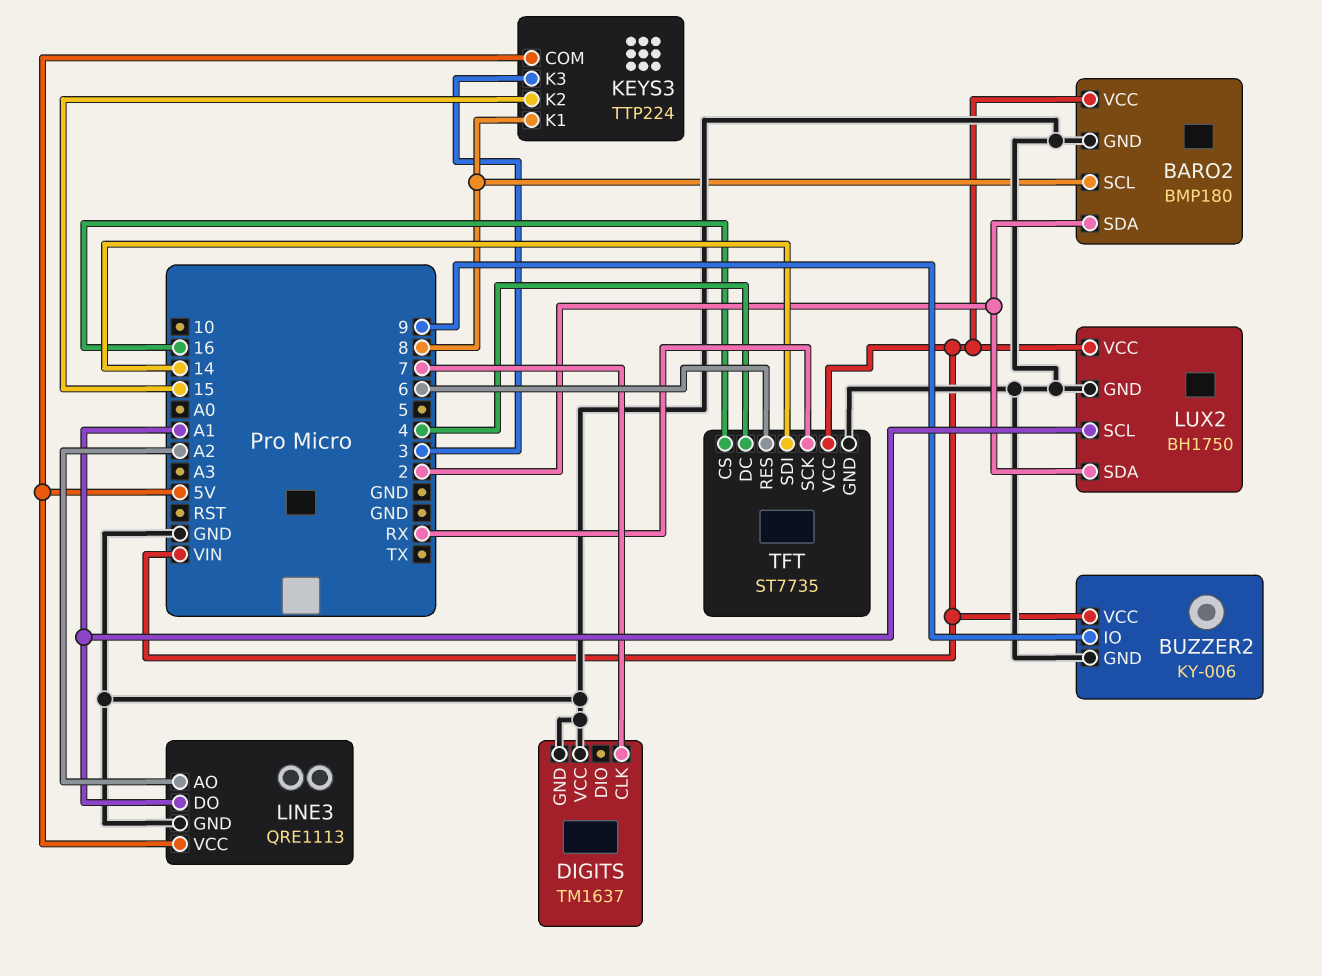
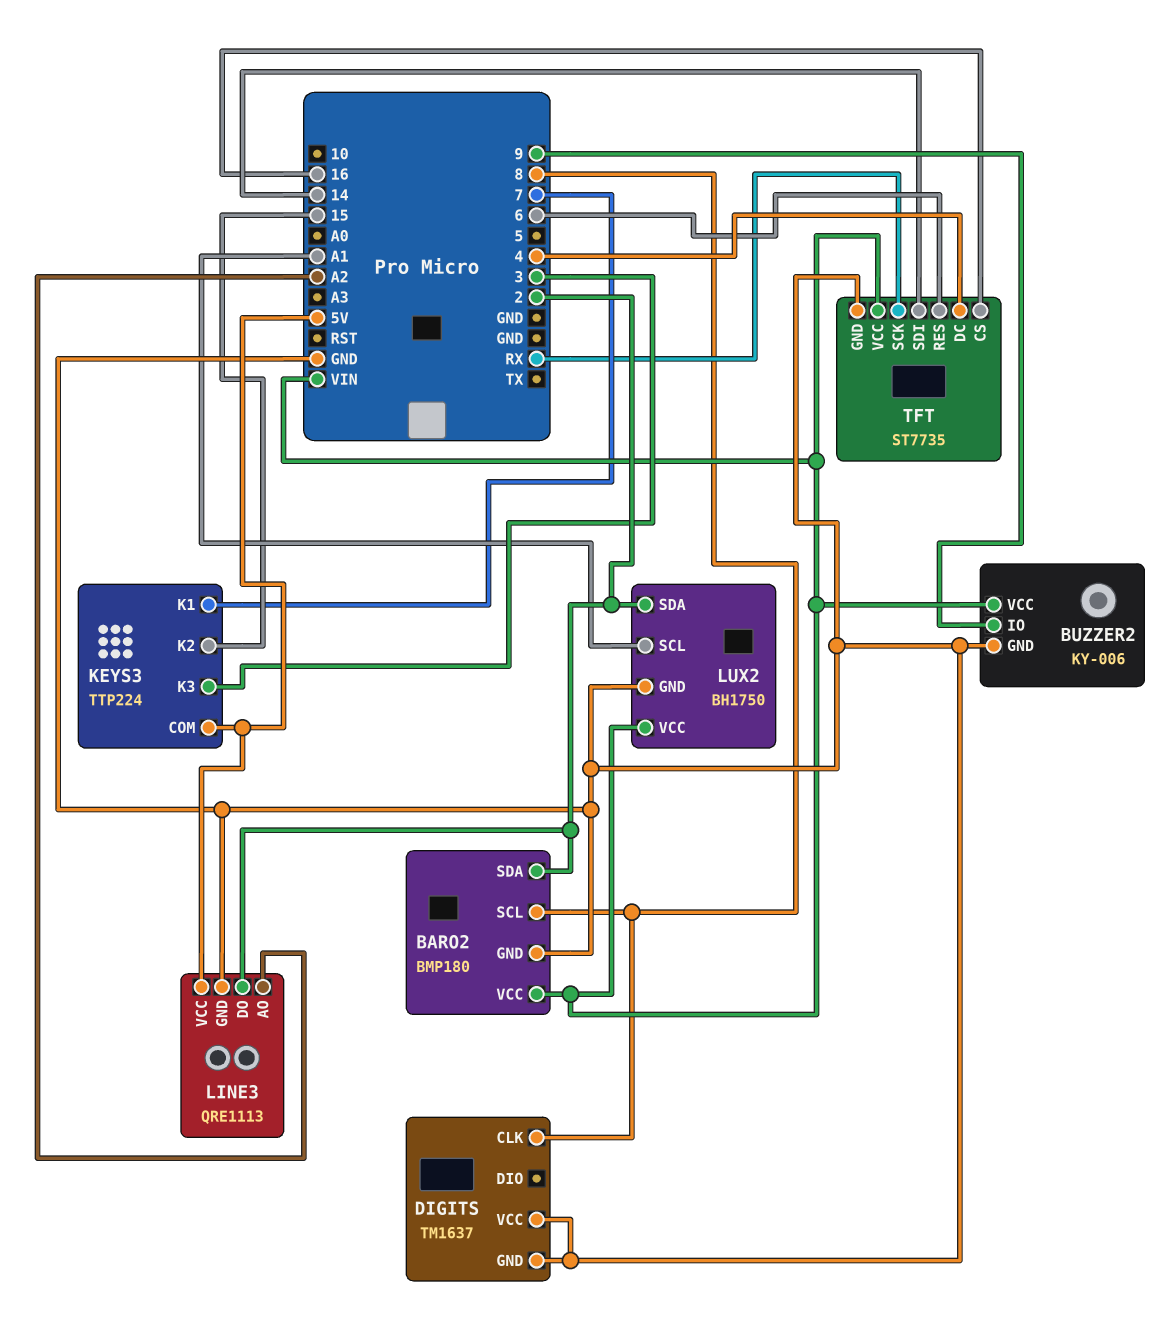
DIGITS pin CLK: 7 -> 8
KEYS3 pin K1: 8 -> 7
LINE3 pin DO: A1 -> 2

